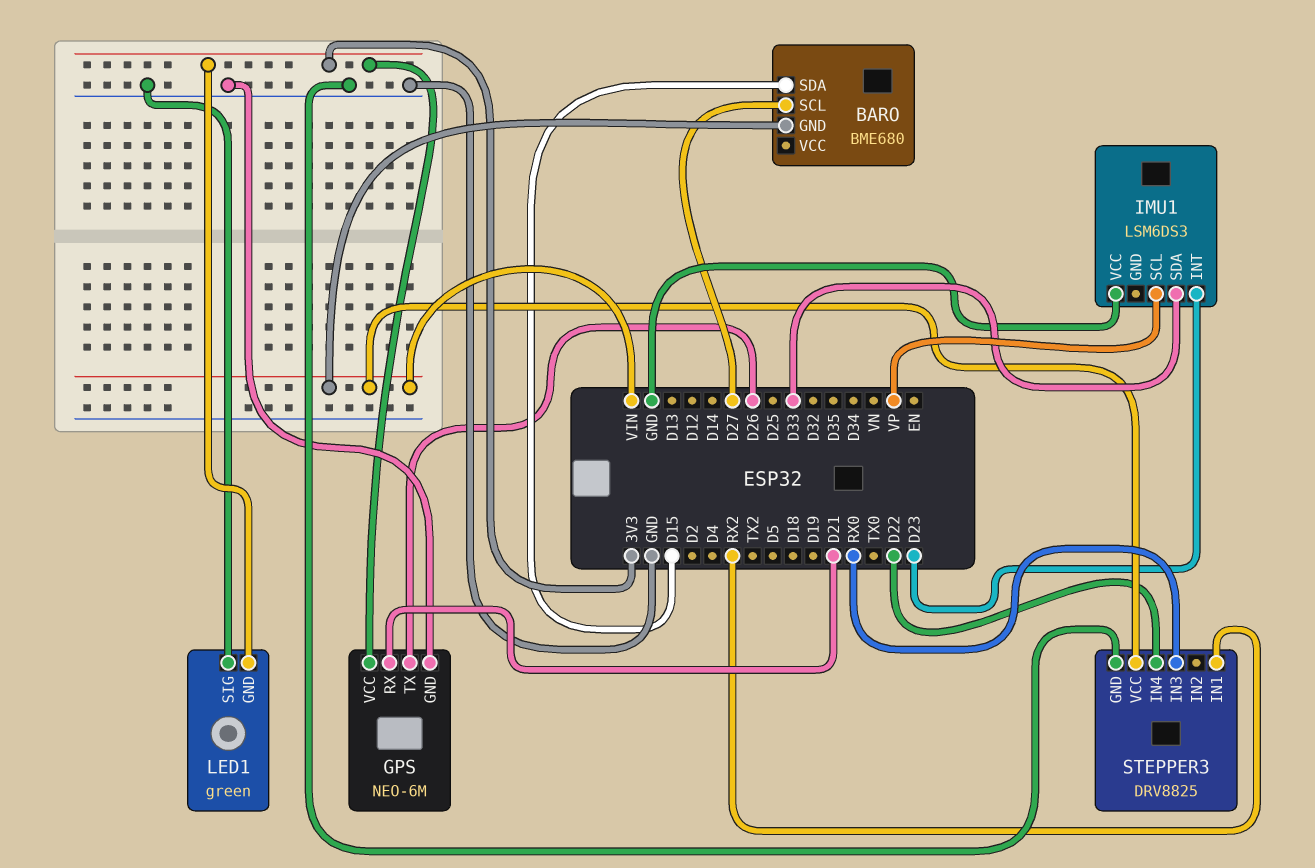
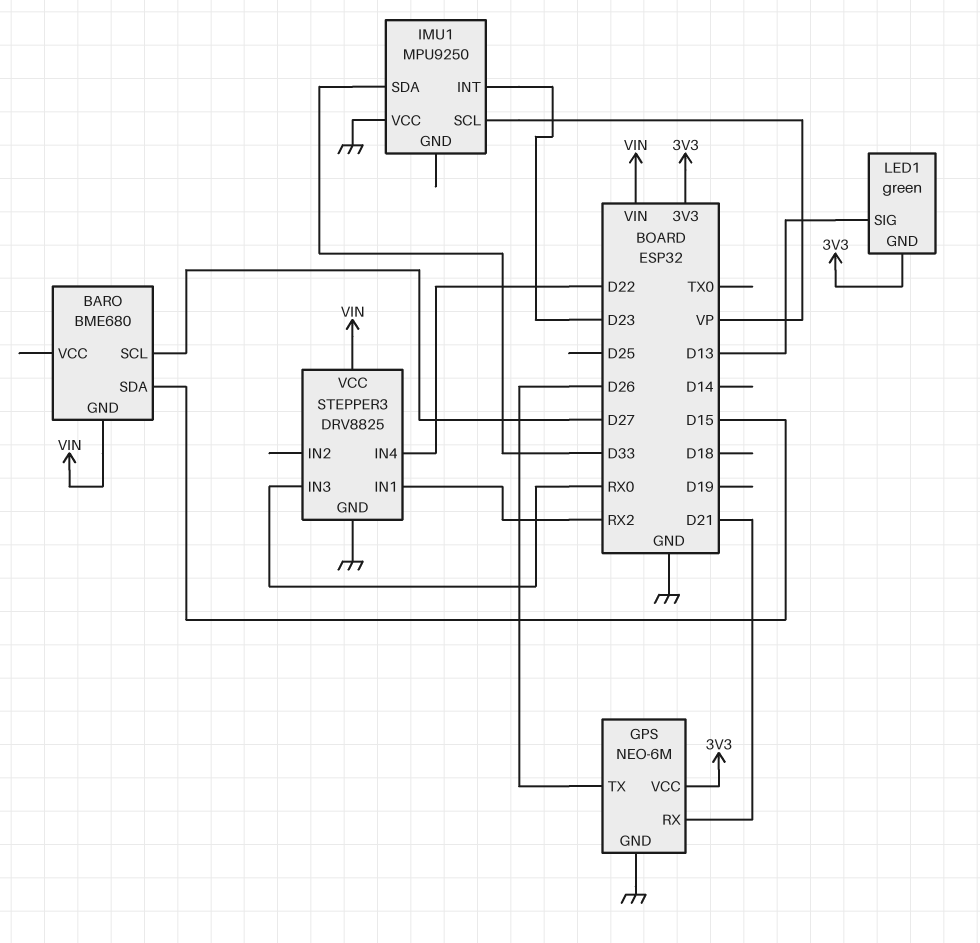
IMU1: LSM6DS3 -> MPU9250
LED1 pin SIG: GND -> D13

